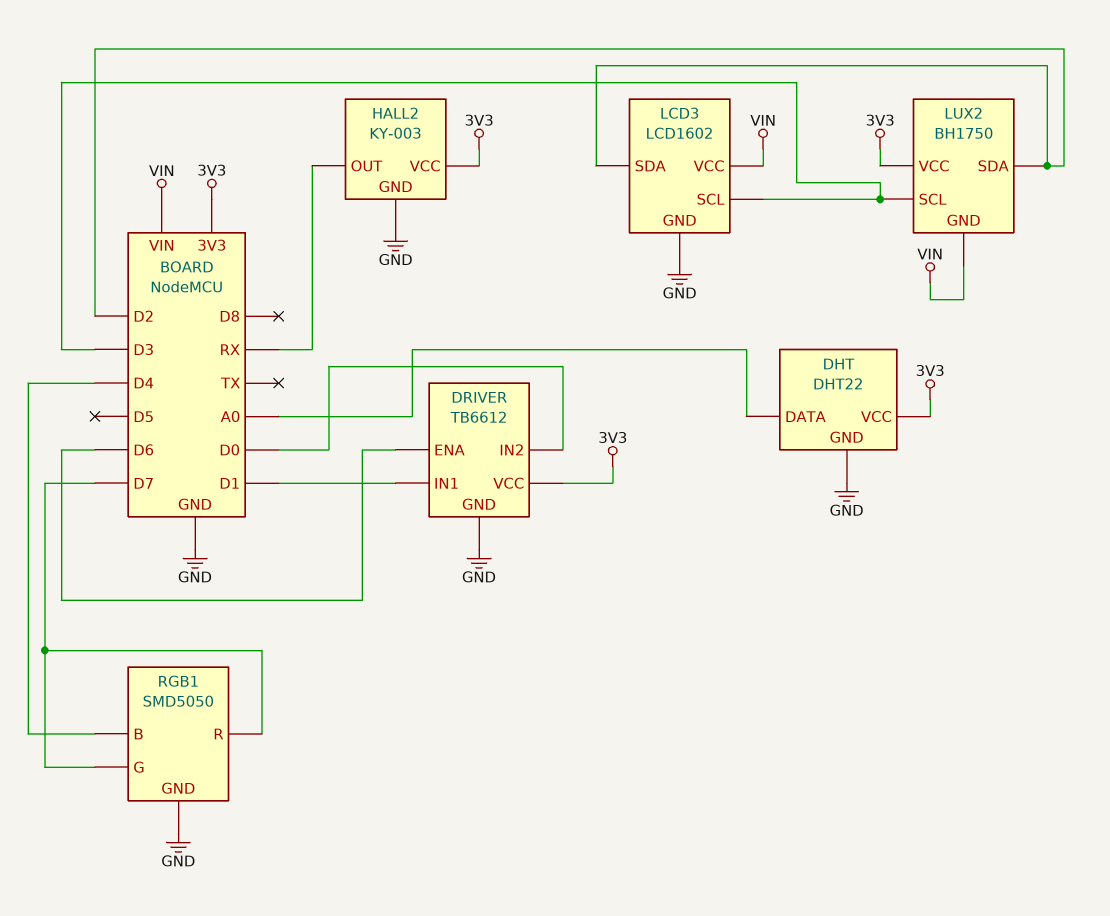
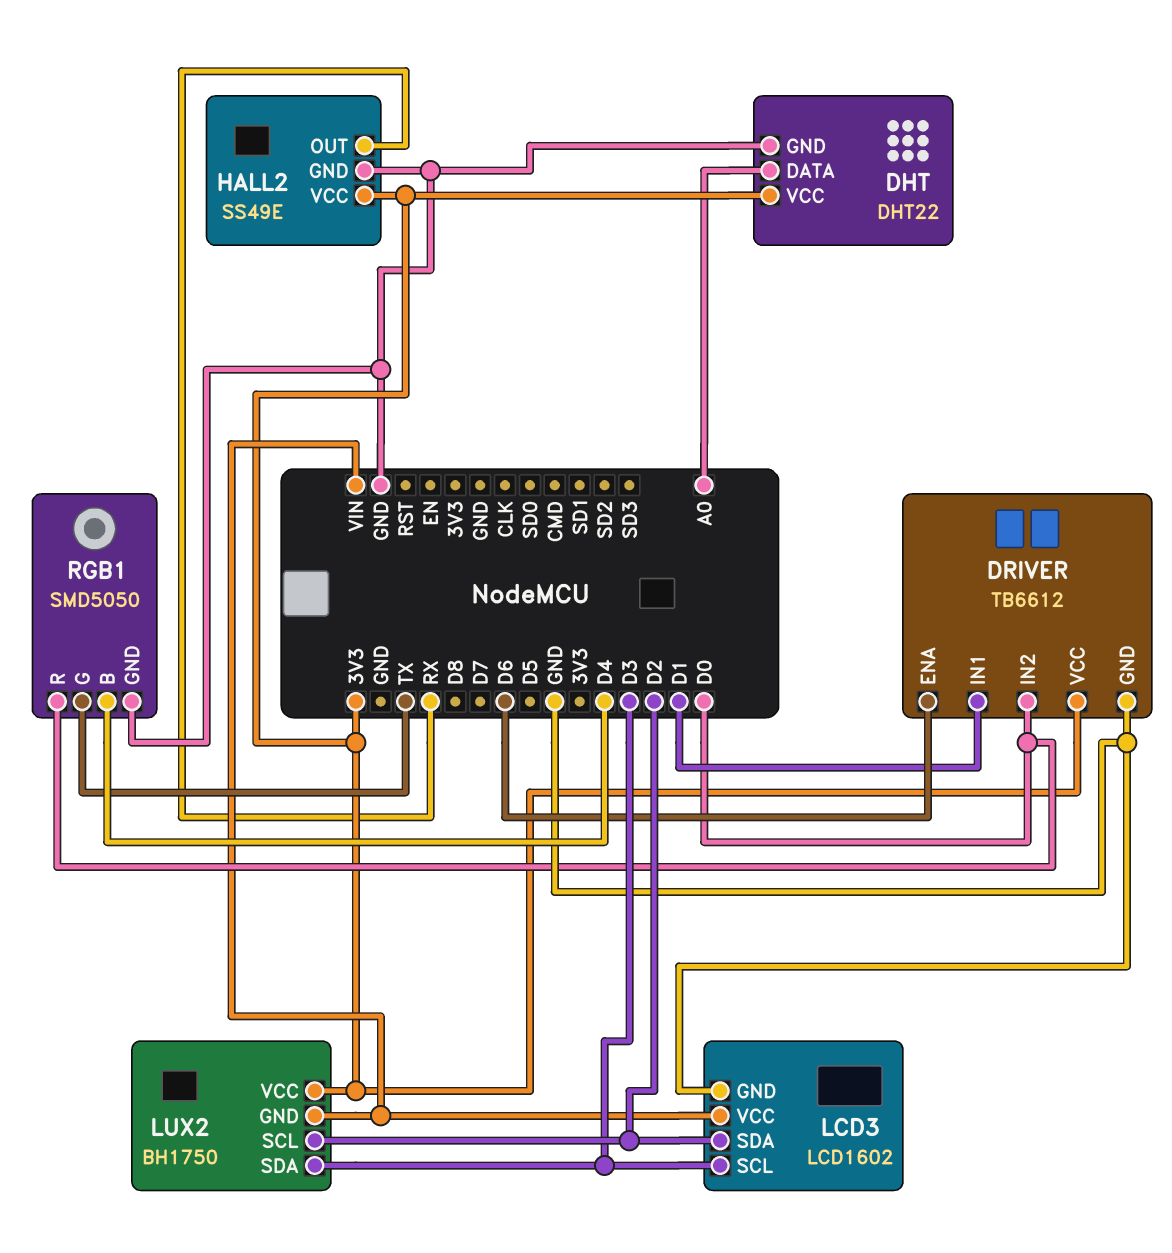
HALL2: KY-003 -> SS49E
LUX2 pin SCL: D3 -> D2
LUX2 pin SDA: D2 -> D3
RGB1 pin G: D7 -> TX
RGB1 pin R: D7 -> D0

